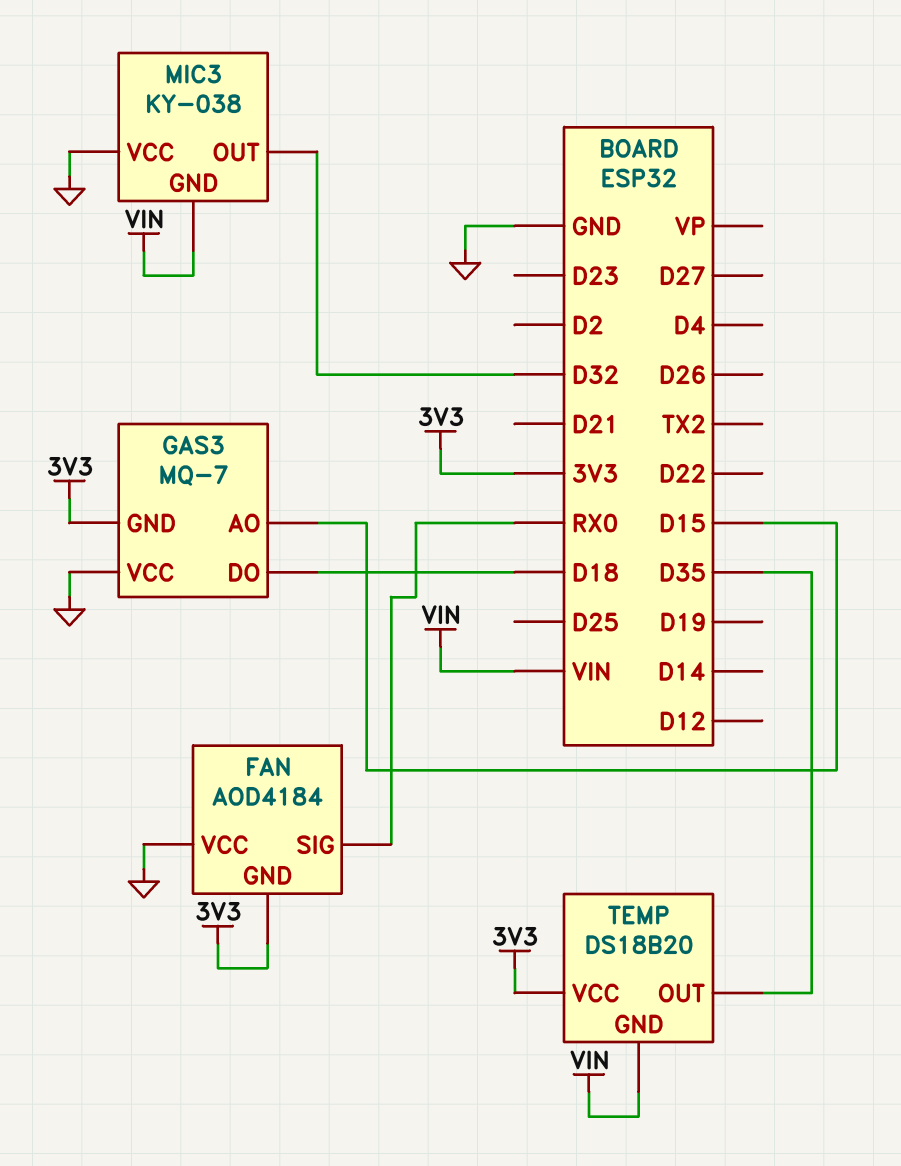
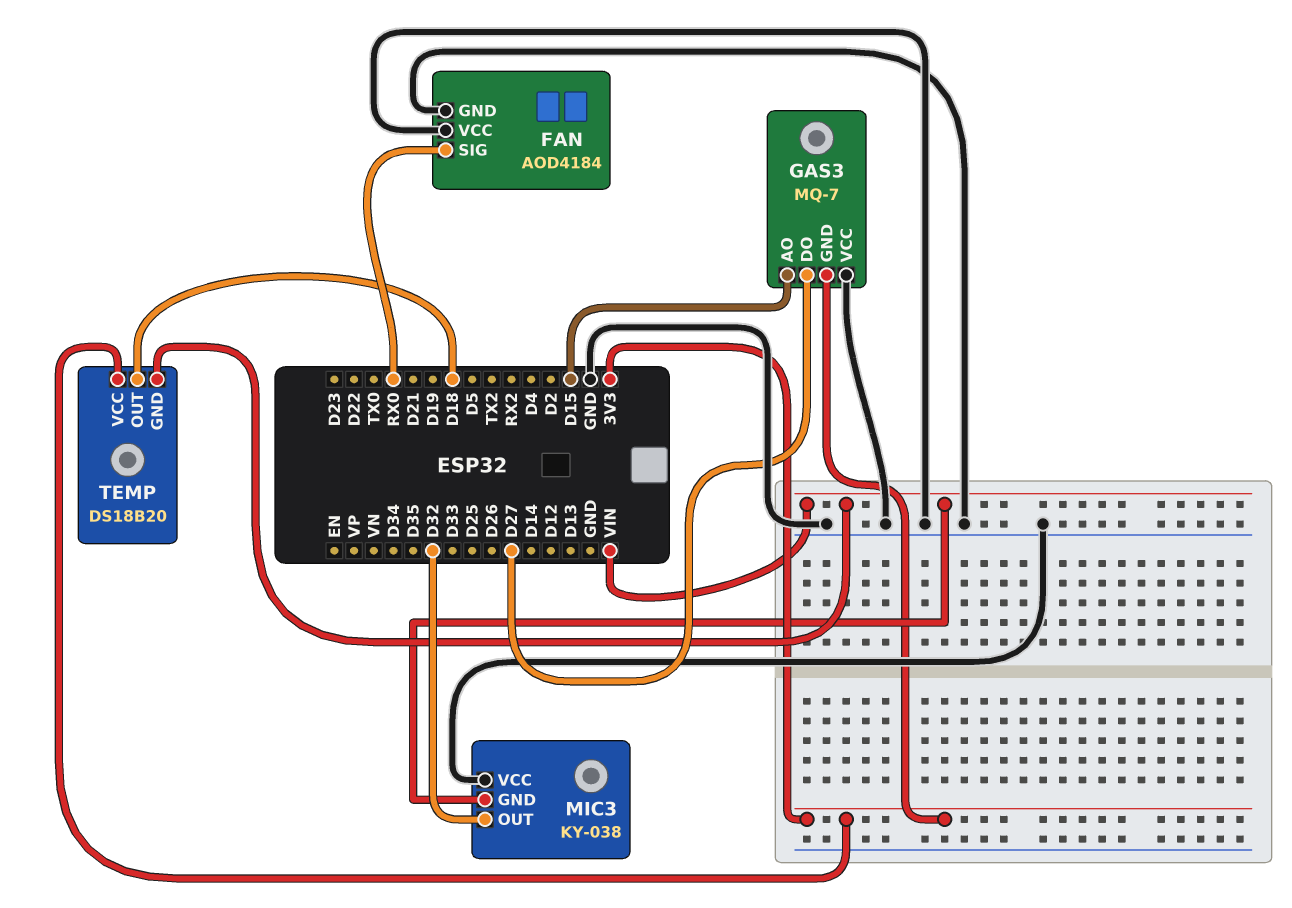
FAN pin GND: 3V3 -> GND
GAS3 pin DO: D18 -> D27
TEMP pin OUT: D35 -> D18

